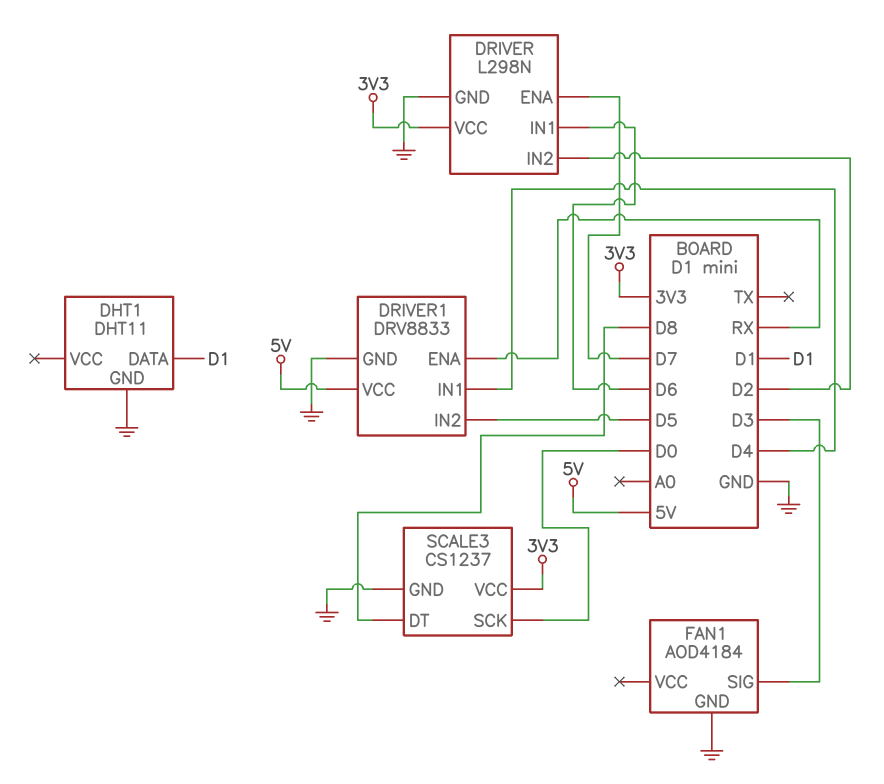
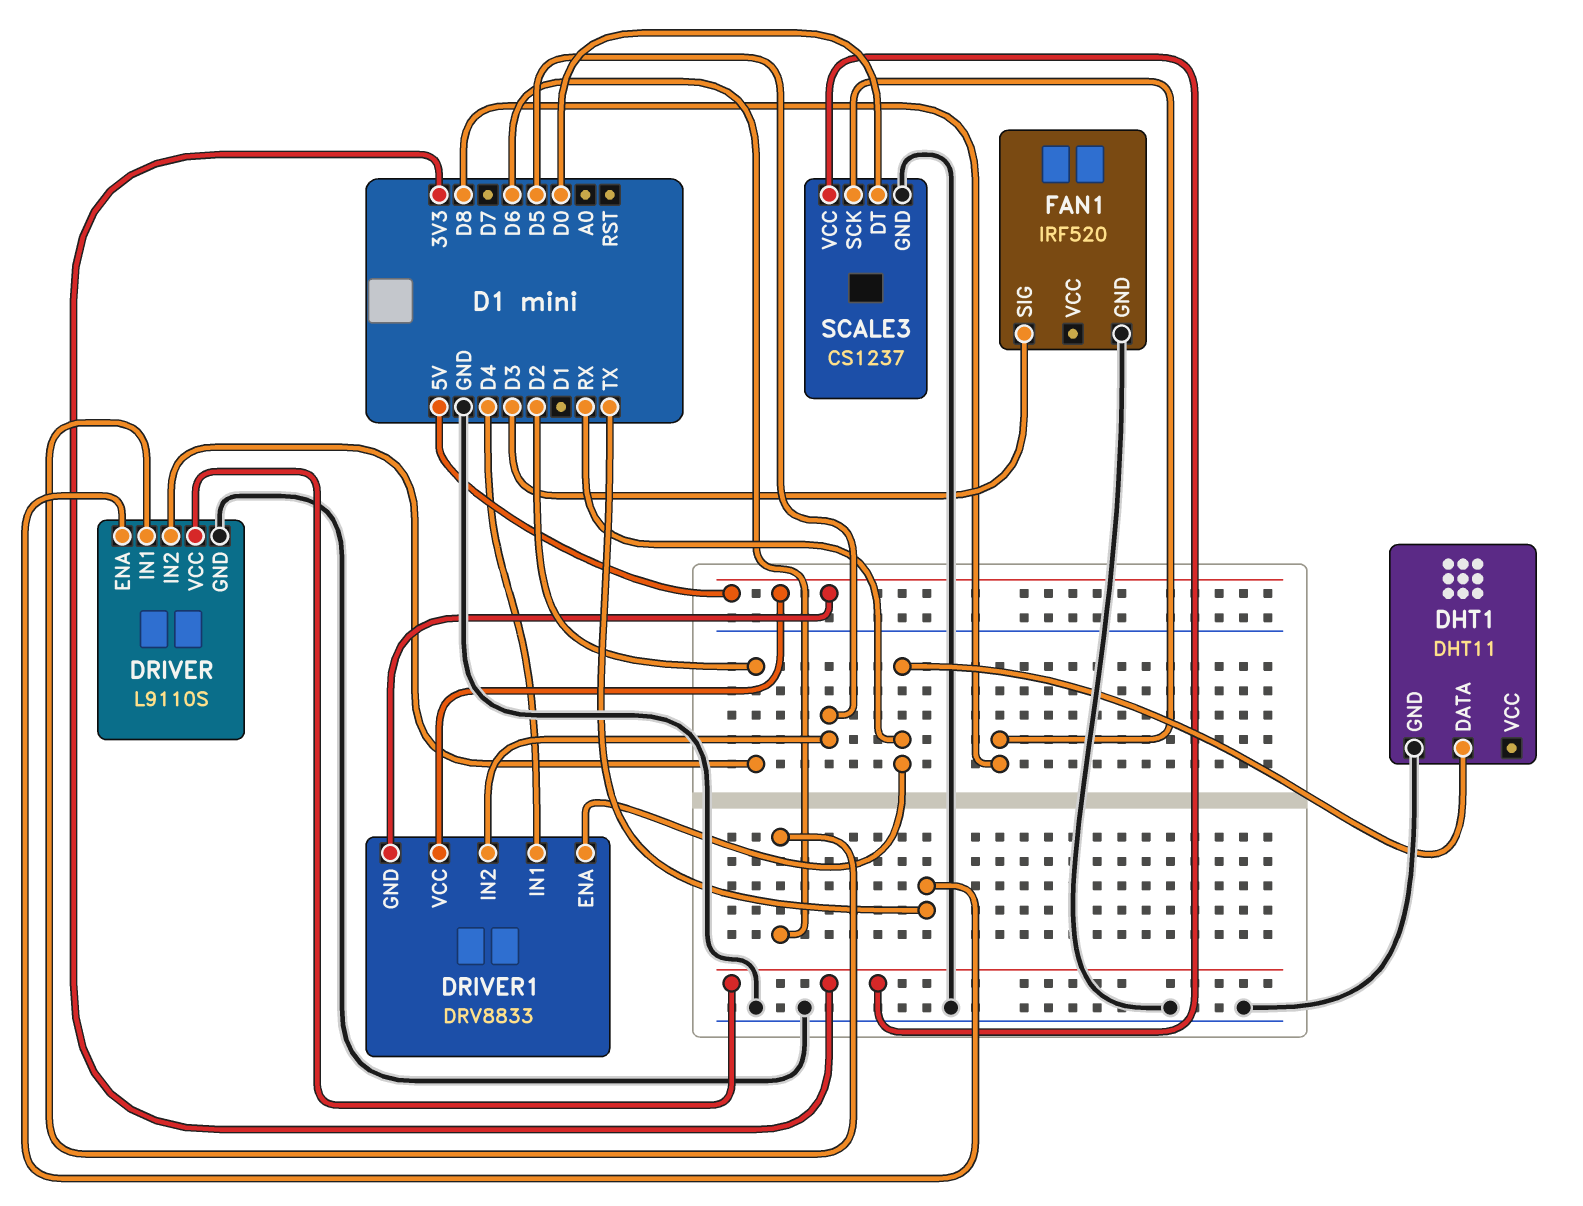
DHT1 pin DATA: D1 -> RX
DRIVER: L298N -> L9110S
DRIVER pin ENA: D7 -> TX
DRIVER1 pin GND: GND -> 5V
FAN1: AOD4184 -> IRF520
SCALE3 pin DT: D8 -> D0
SCALE3 pin SCK: D0 -> D8

